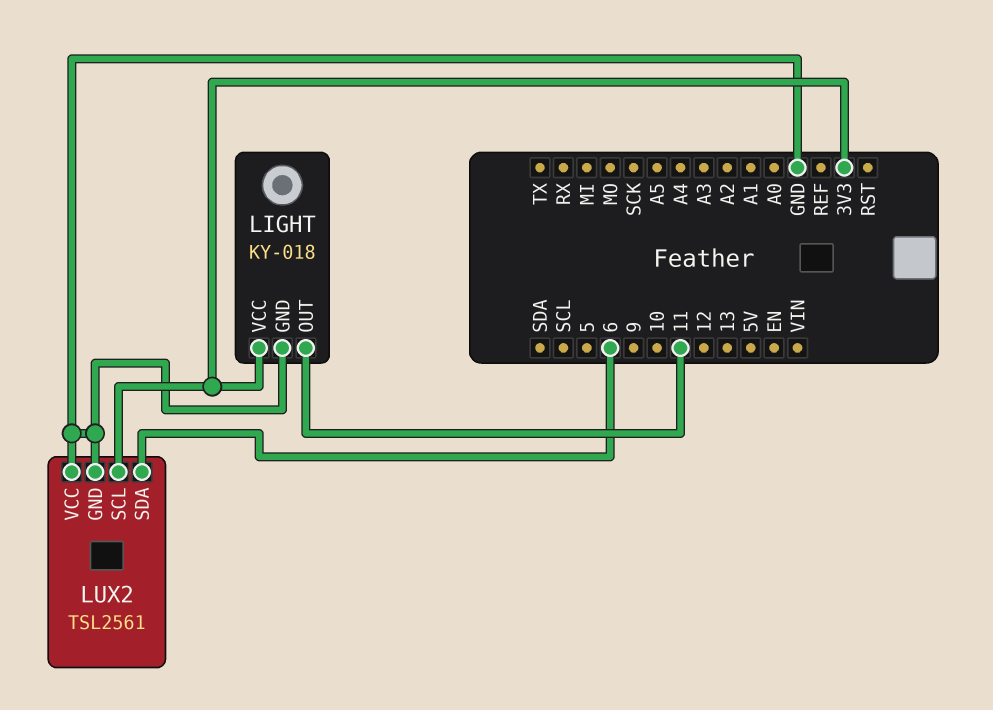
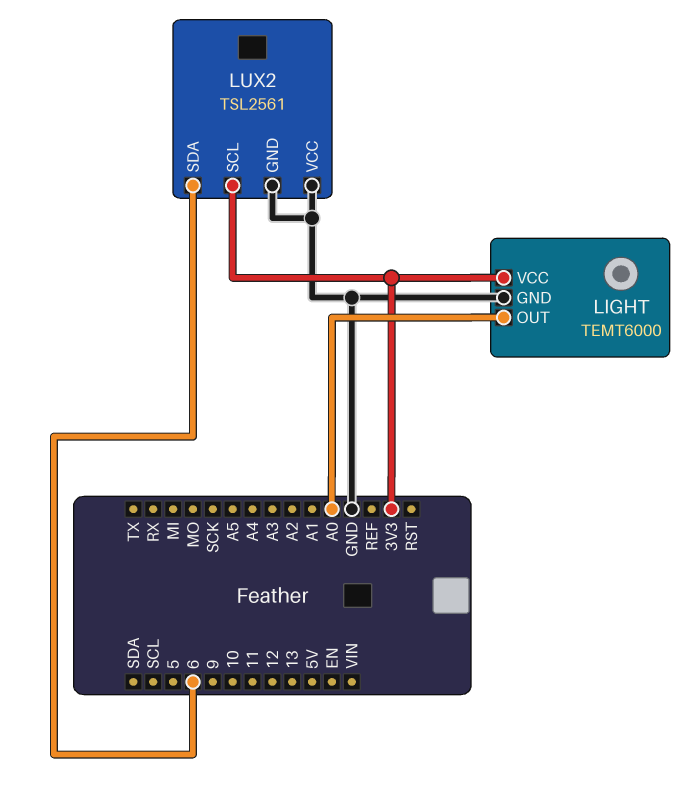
LIGHT: KY-018 -> TEMT6000
LIGHT pin OUT: 11 -> A0

